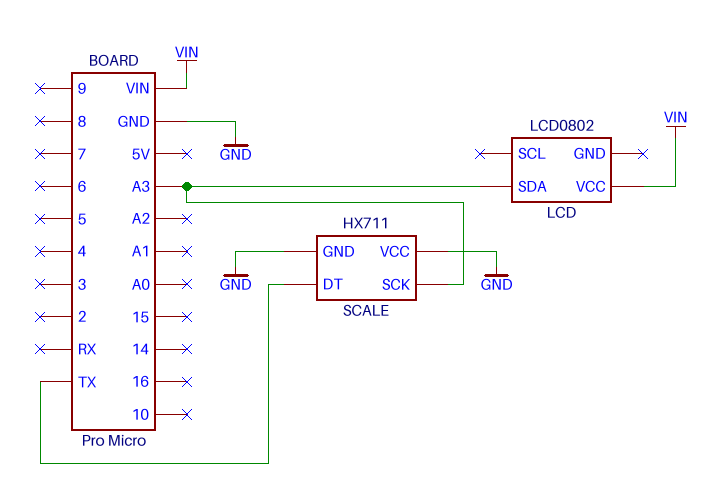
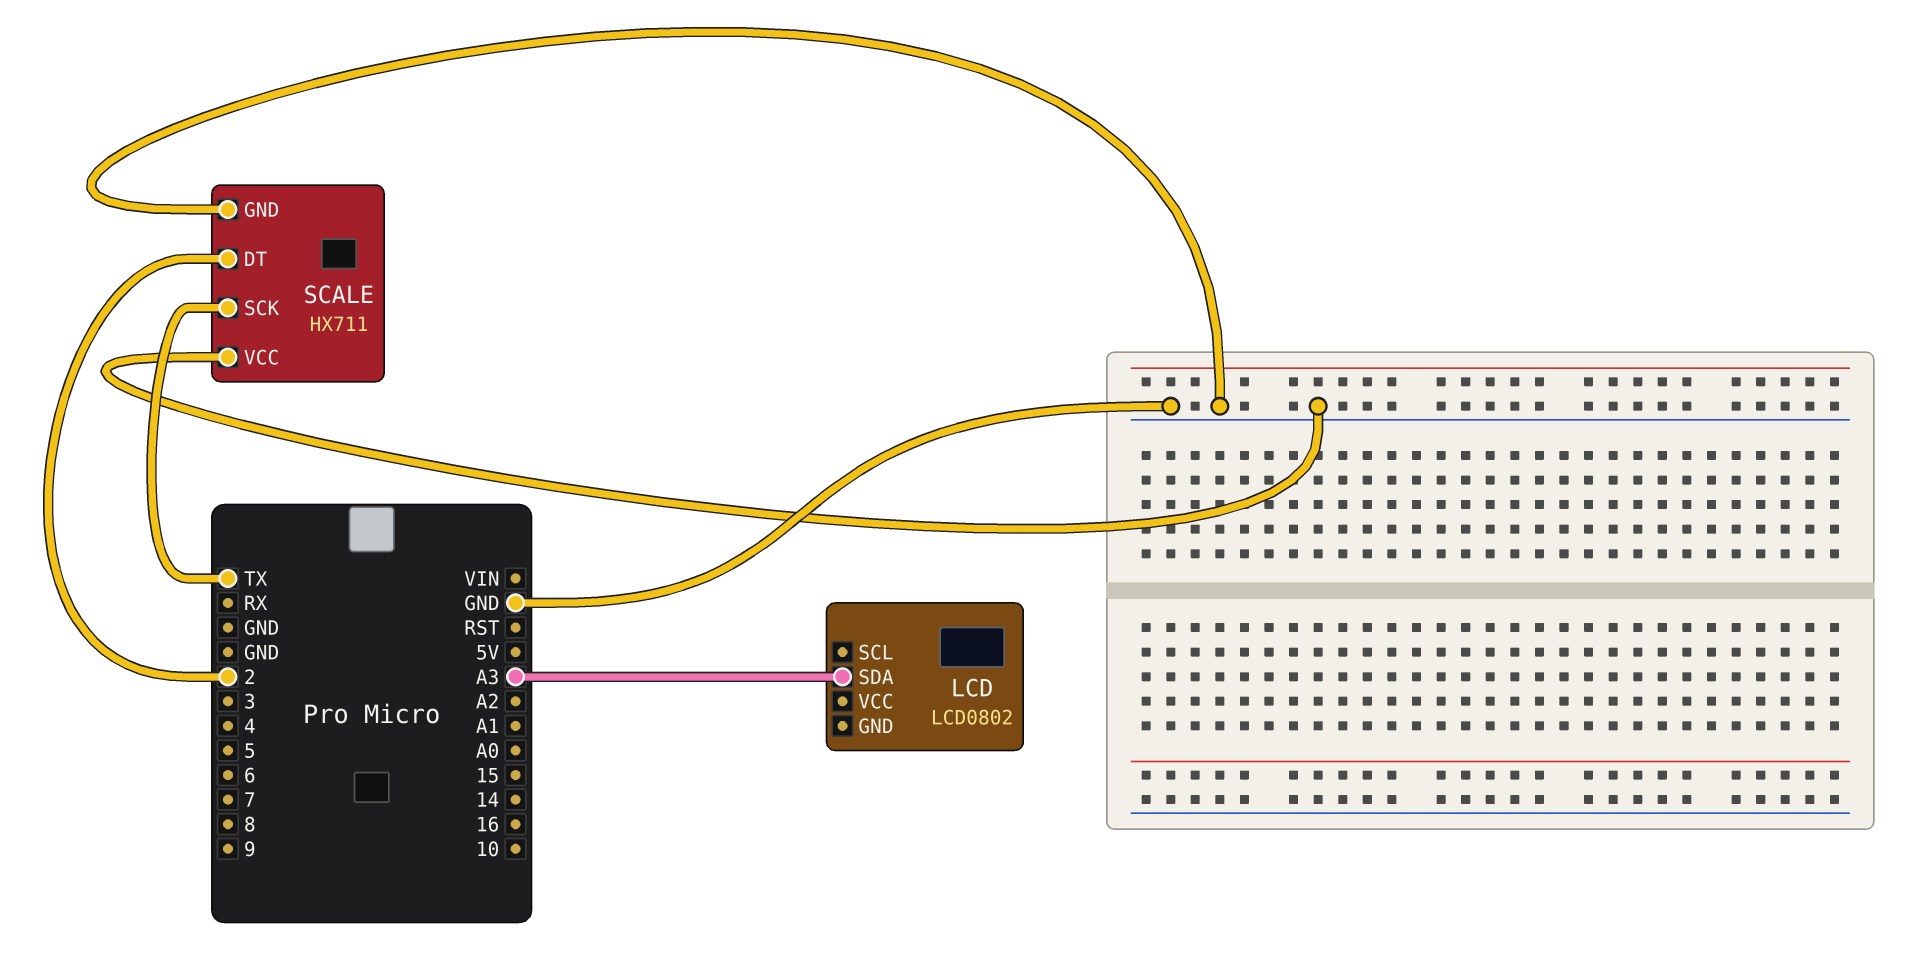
LCD pin VCC: VIN -> none
SCALE pin DT: TX -> 2
SCALE pin SCK: A3 -> TX

